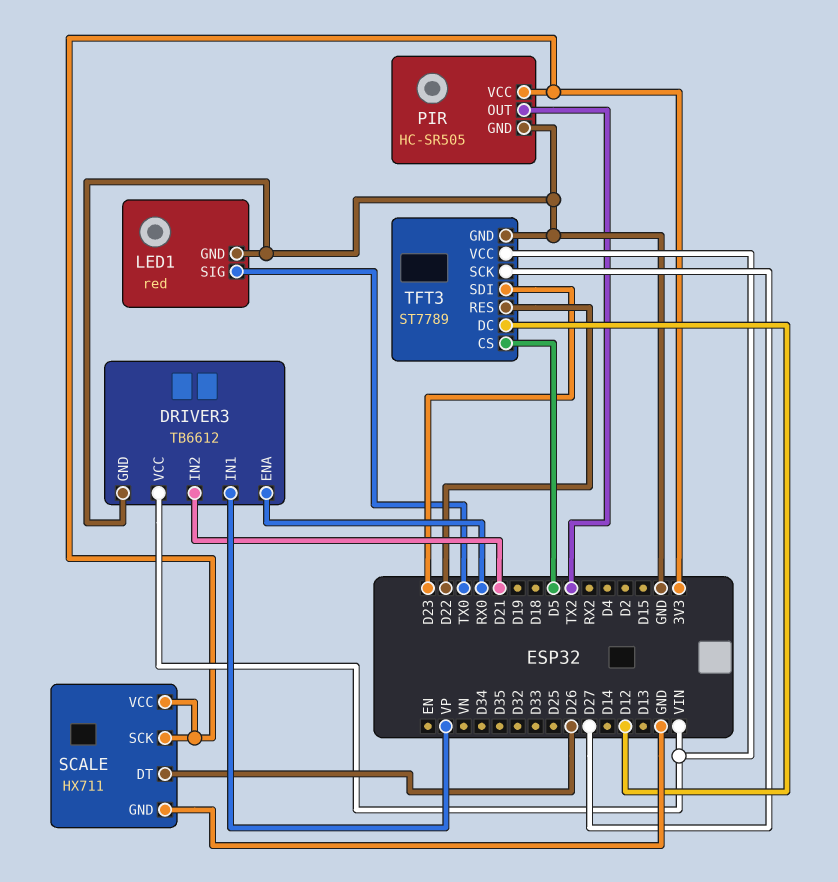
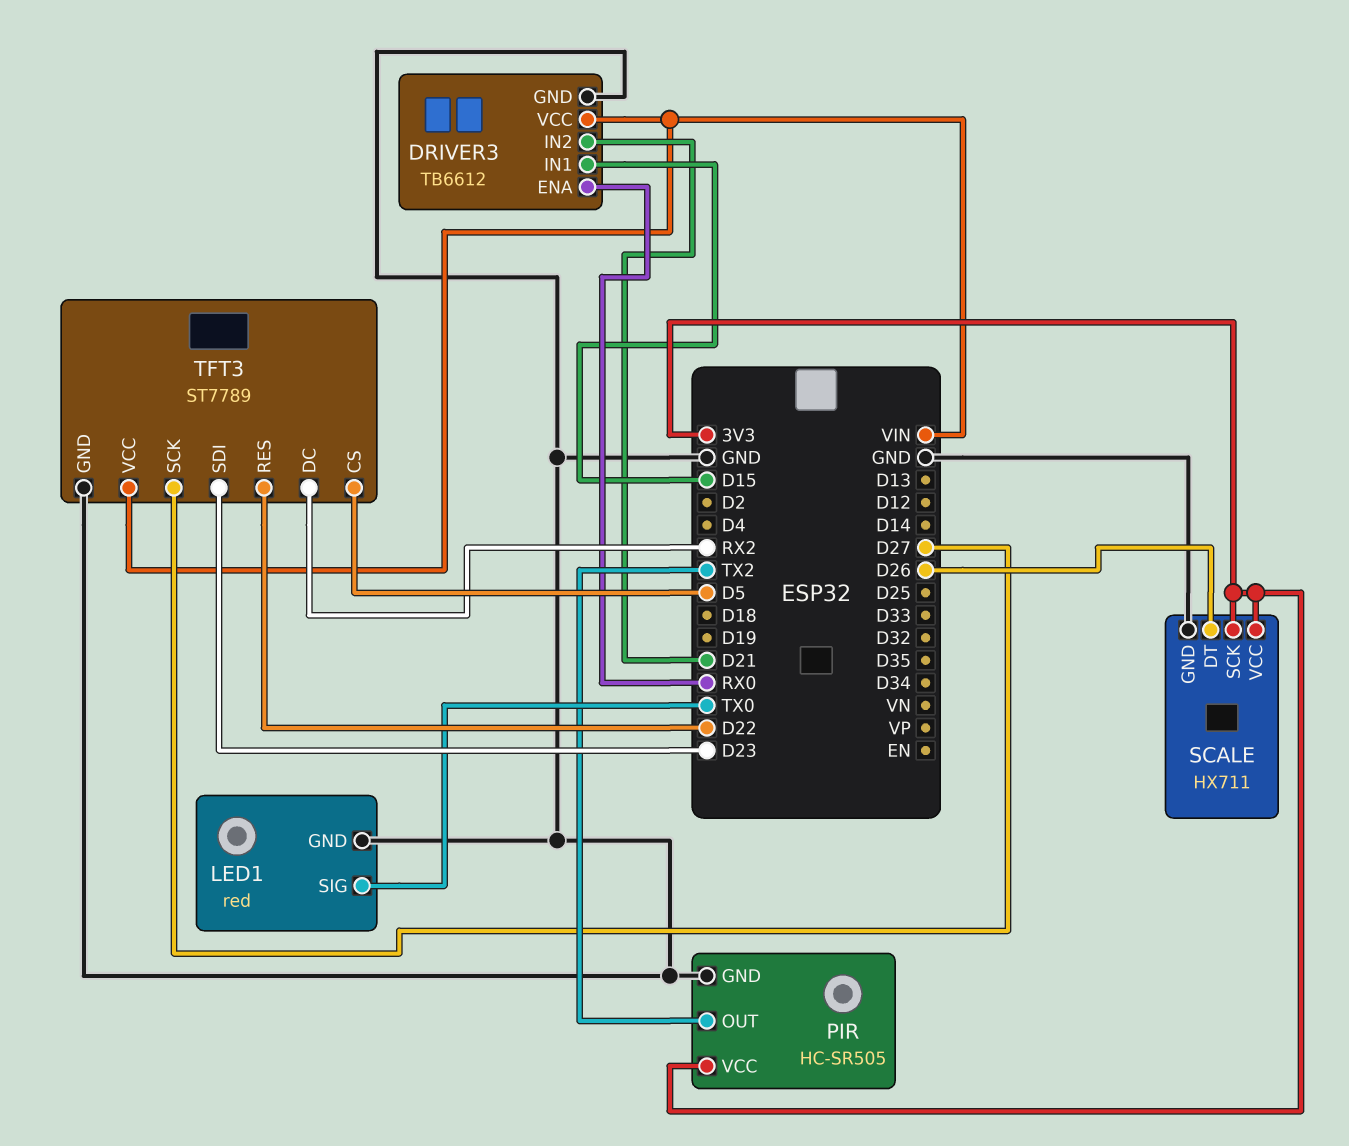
DRIVER3 pin IN1: VP -> D15
TFT3 pin DC: D12 -> RX2

